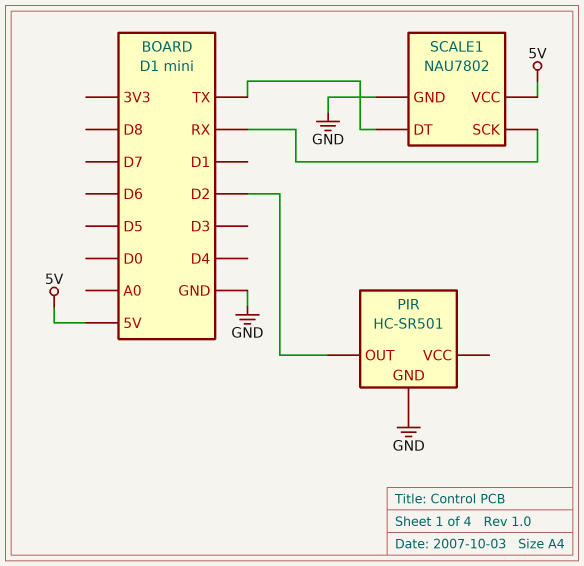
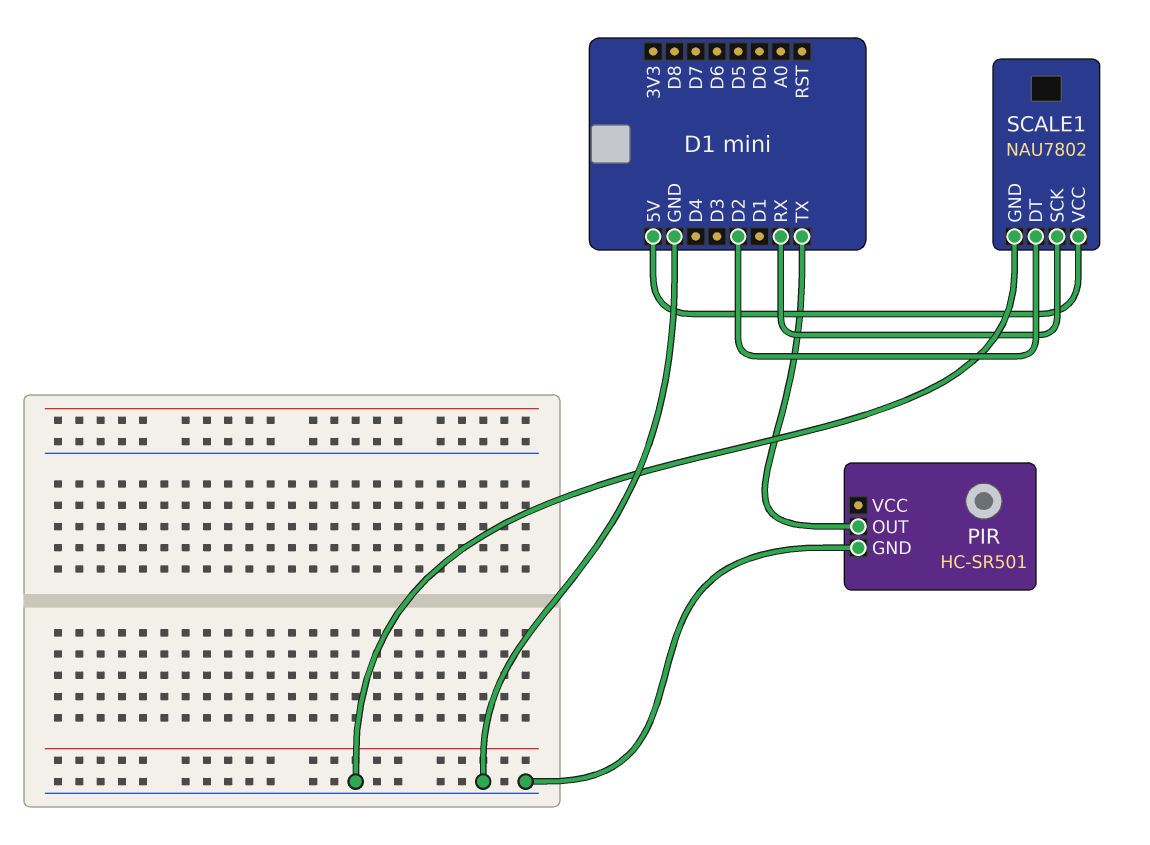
PIR pin OUT: D2 -> TX
SCALE1 pin DT: TX -> D2

